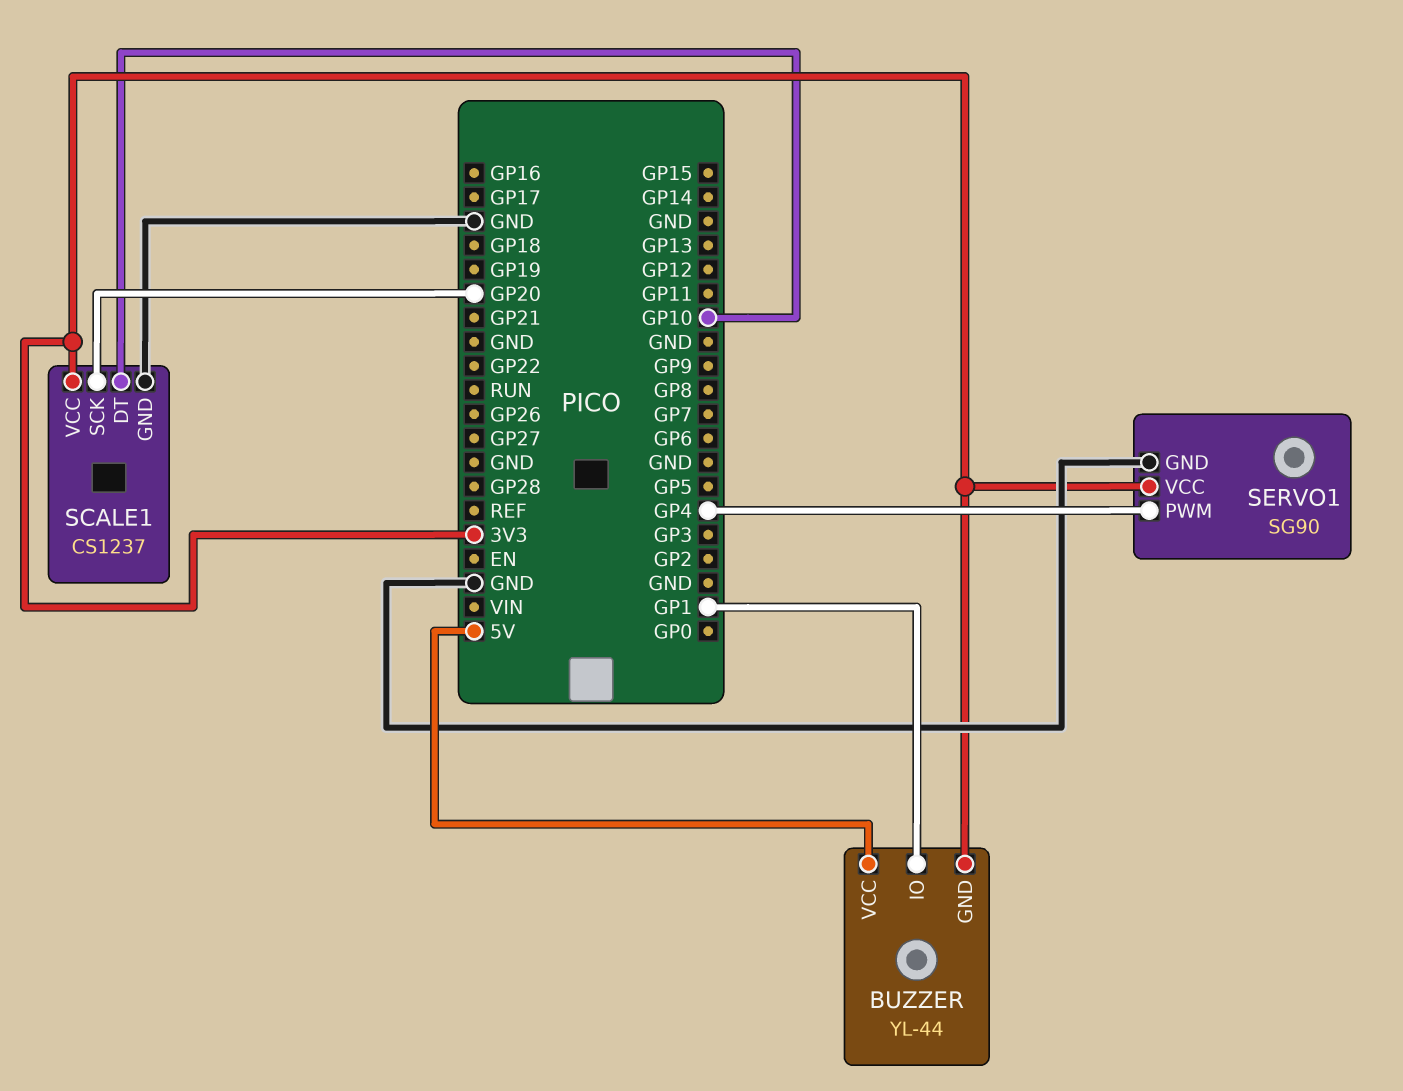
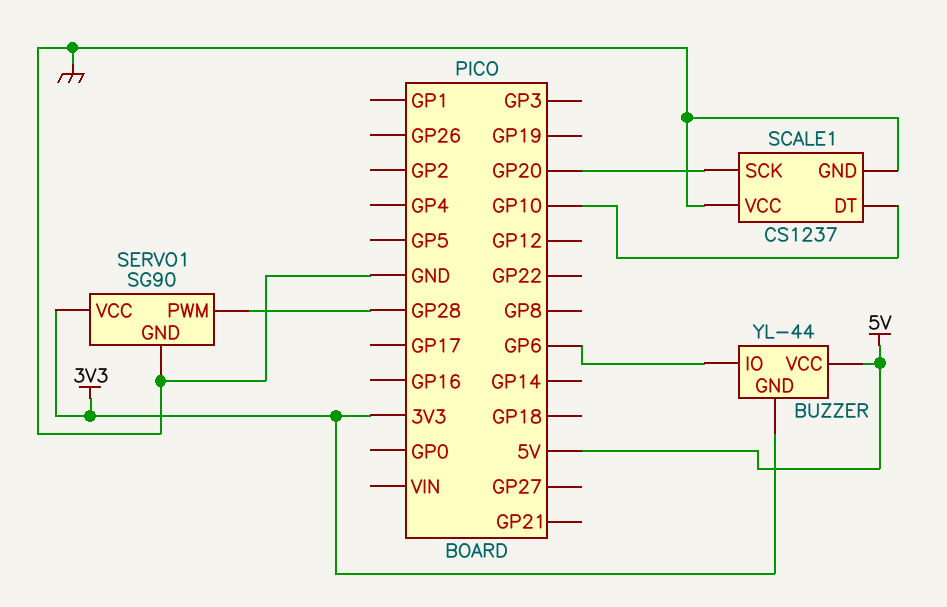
BUZZER pin IO: GP1 -> GP6
SCALE1 pin VCC: 3V3 -> GND
SERVO1 pin PWM: GP4 -> GP28

